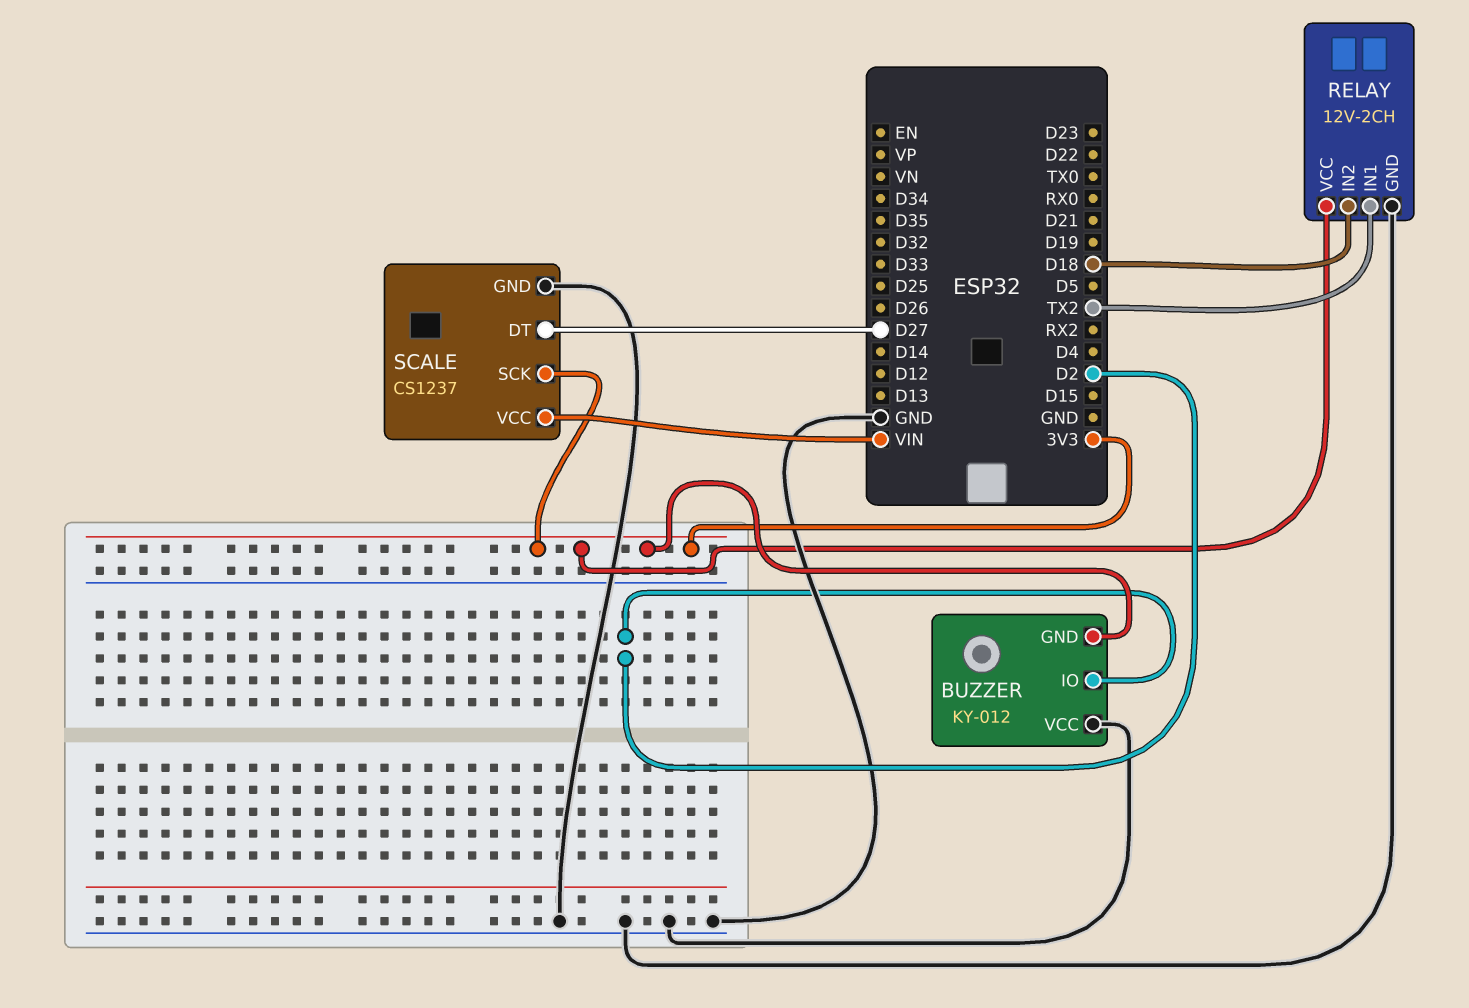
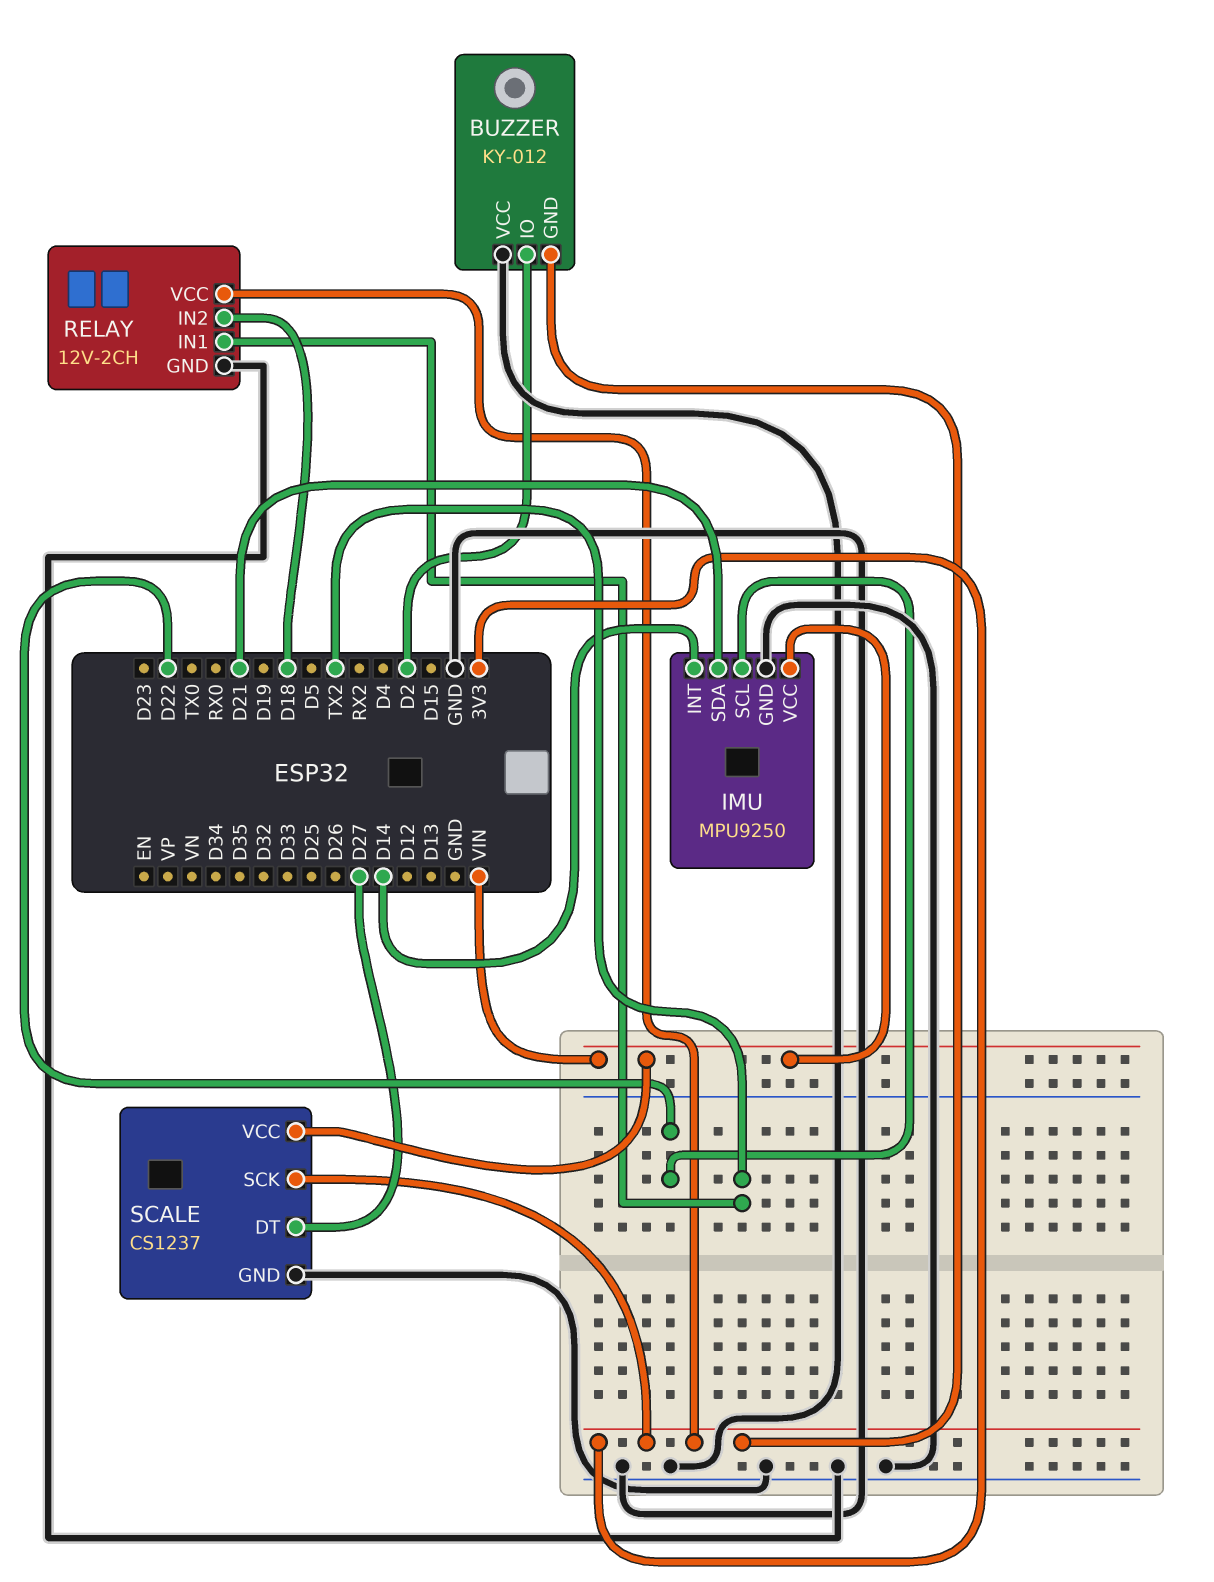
IMU: none -> MPU9250
IMU pin GND: none -> GND
IMU pin INT: none -> D14
IMU pin SCL: none -> D22
IMU pin SDA: none -> D21
IMU pin VCC: none -> VIN

